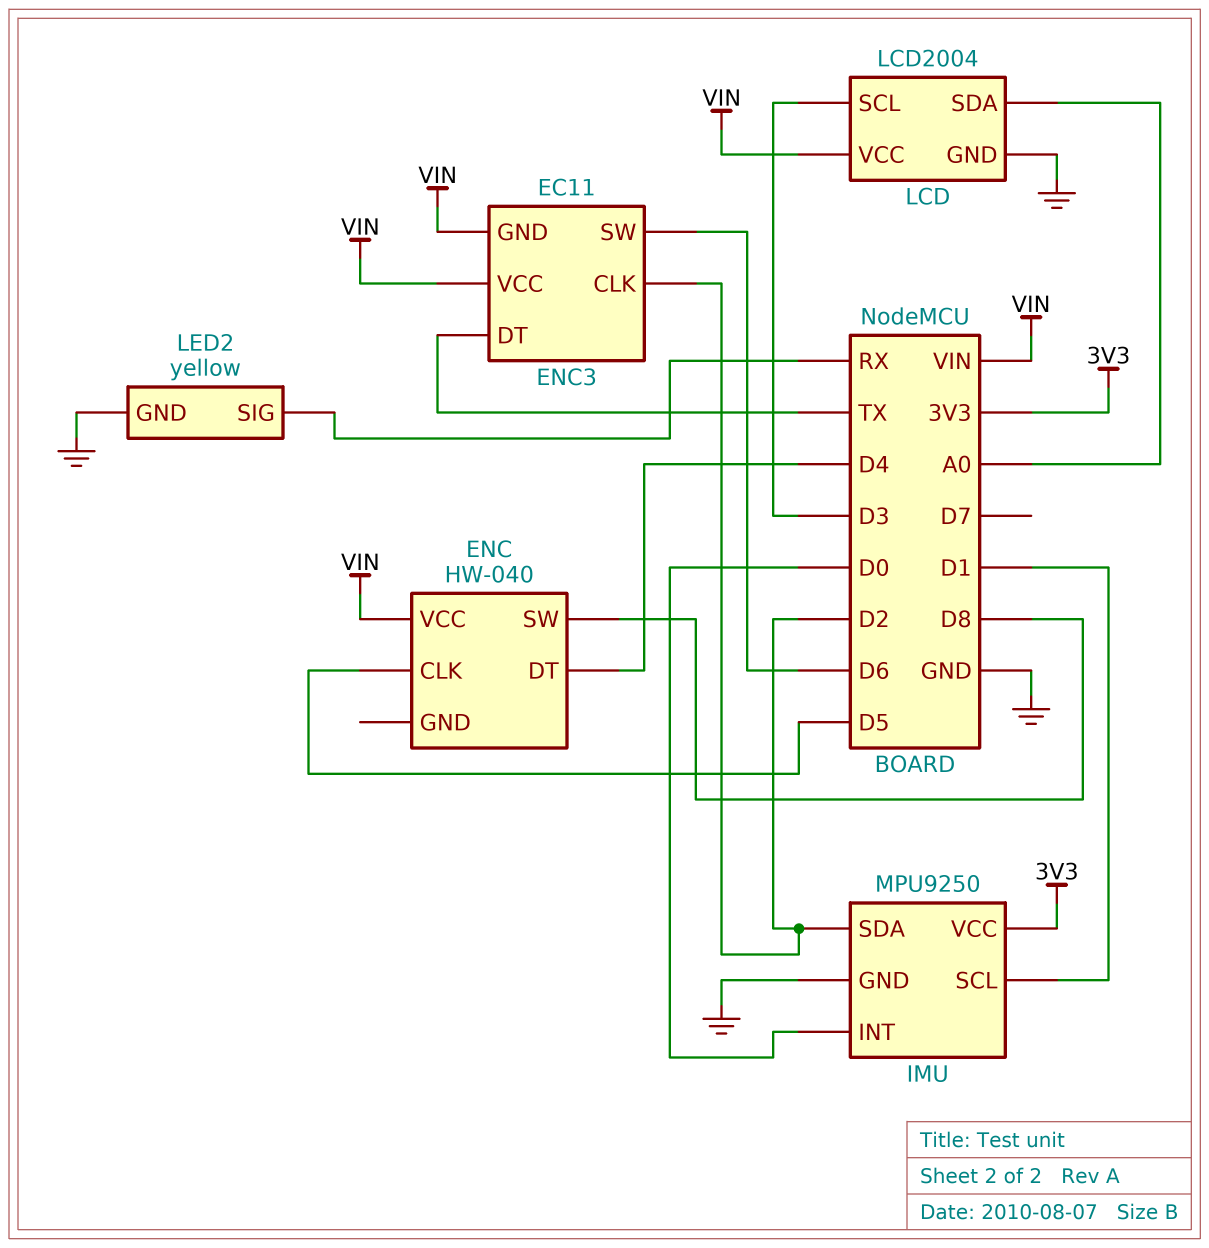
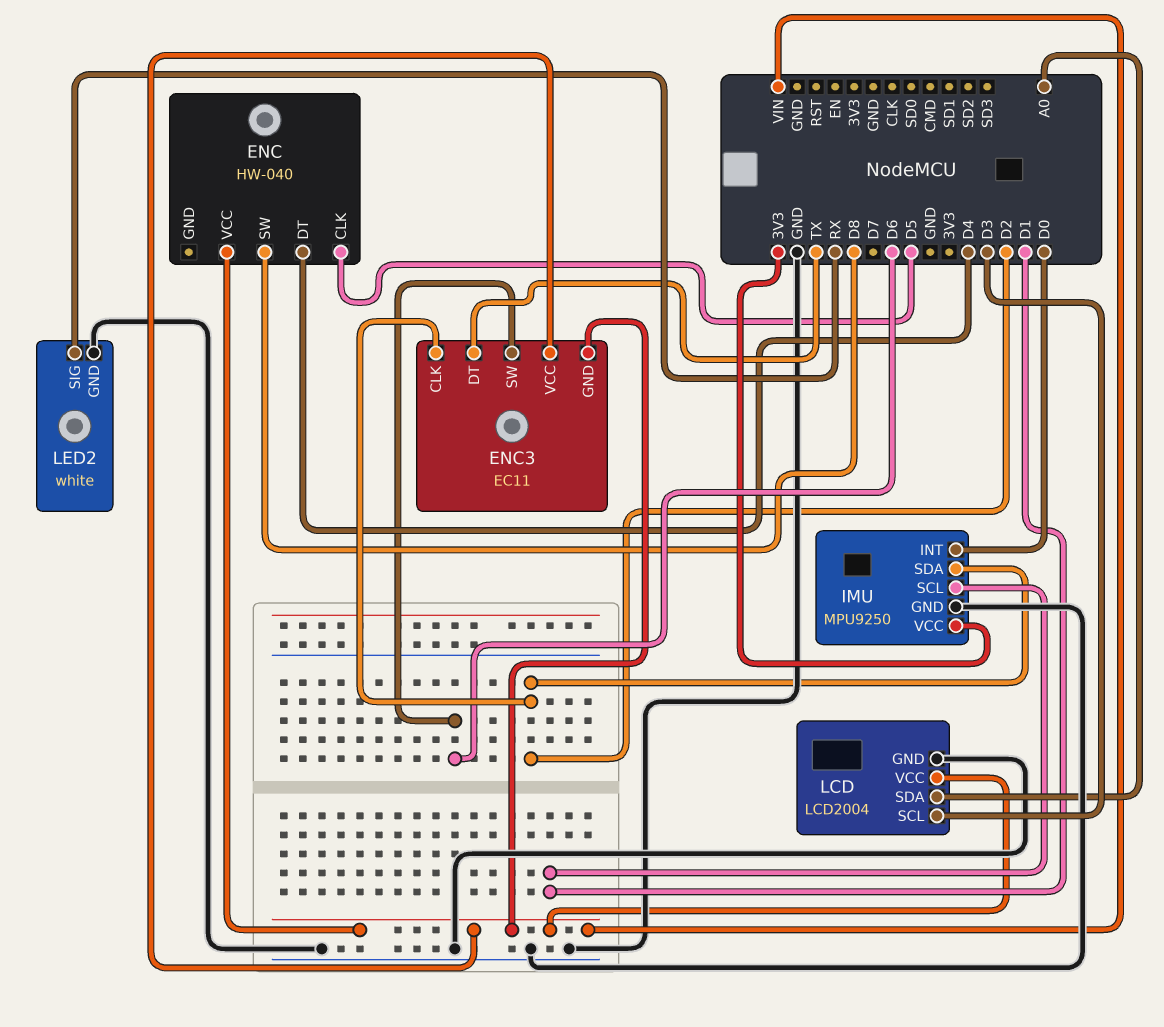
LED2: yellow -> white

